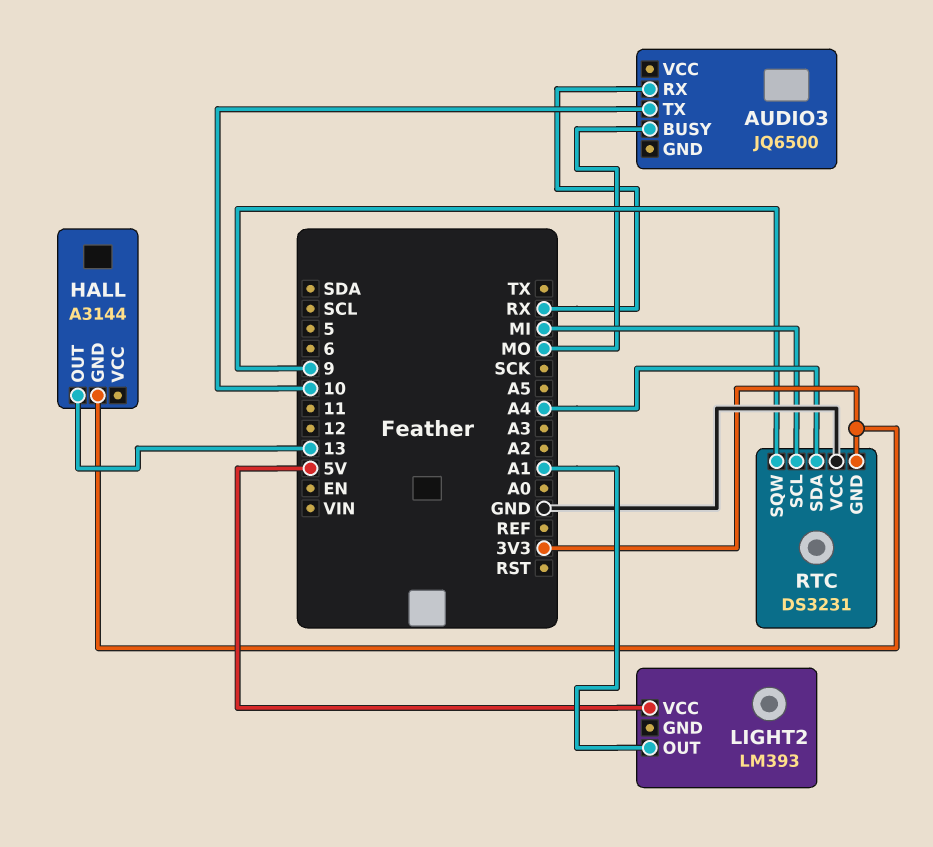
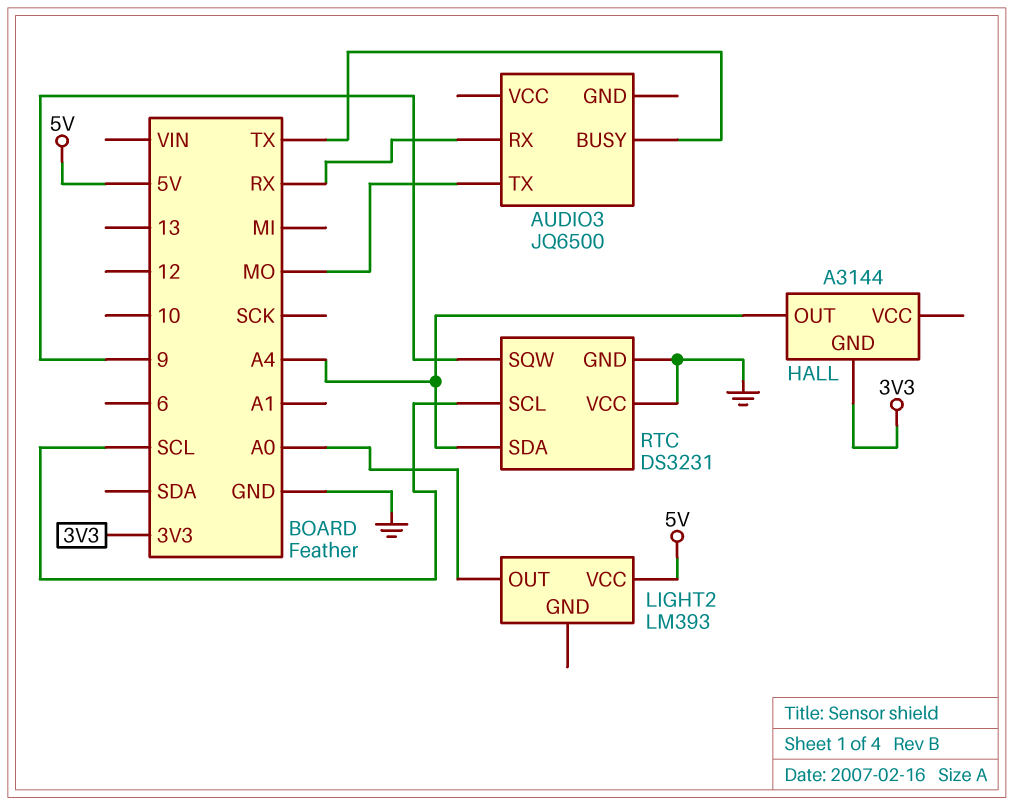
AUDIO3 pin BUSY: MO -> TX
AUDIO3 pin TX: 10 -> MO
HALL pin OUT: 13 -> A4
LIGHT2 pin OUT: A1 -> A0
RTC pin GND: 3V3 -> GND
RTC pin SCL: MI -> SCL

